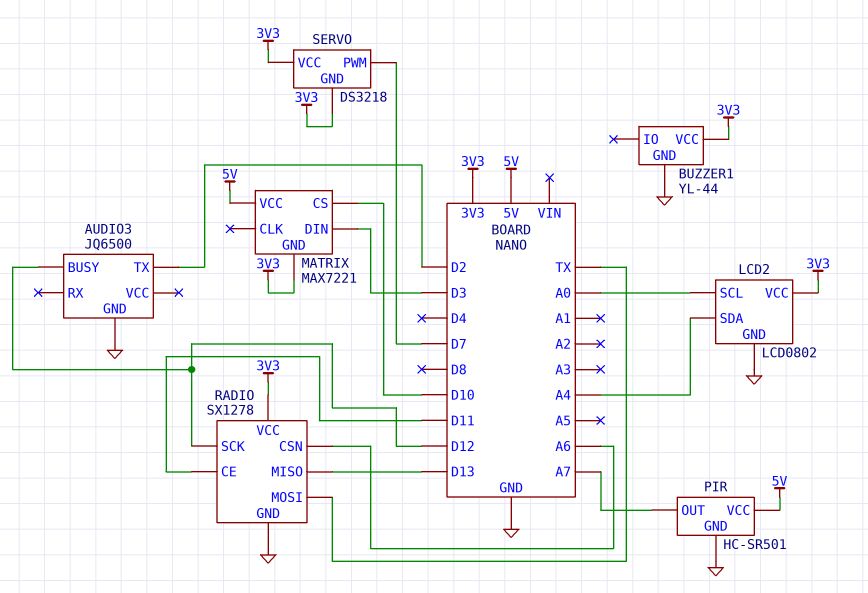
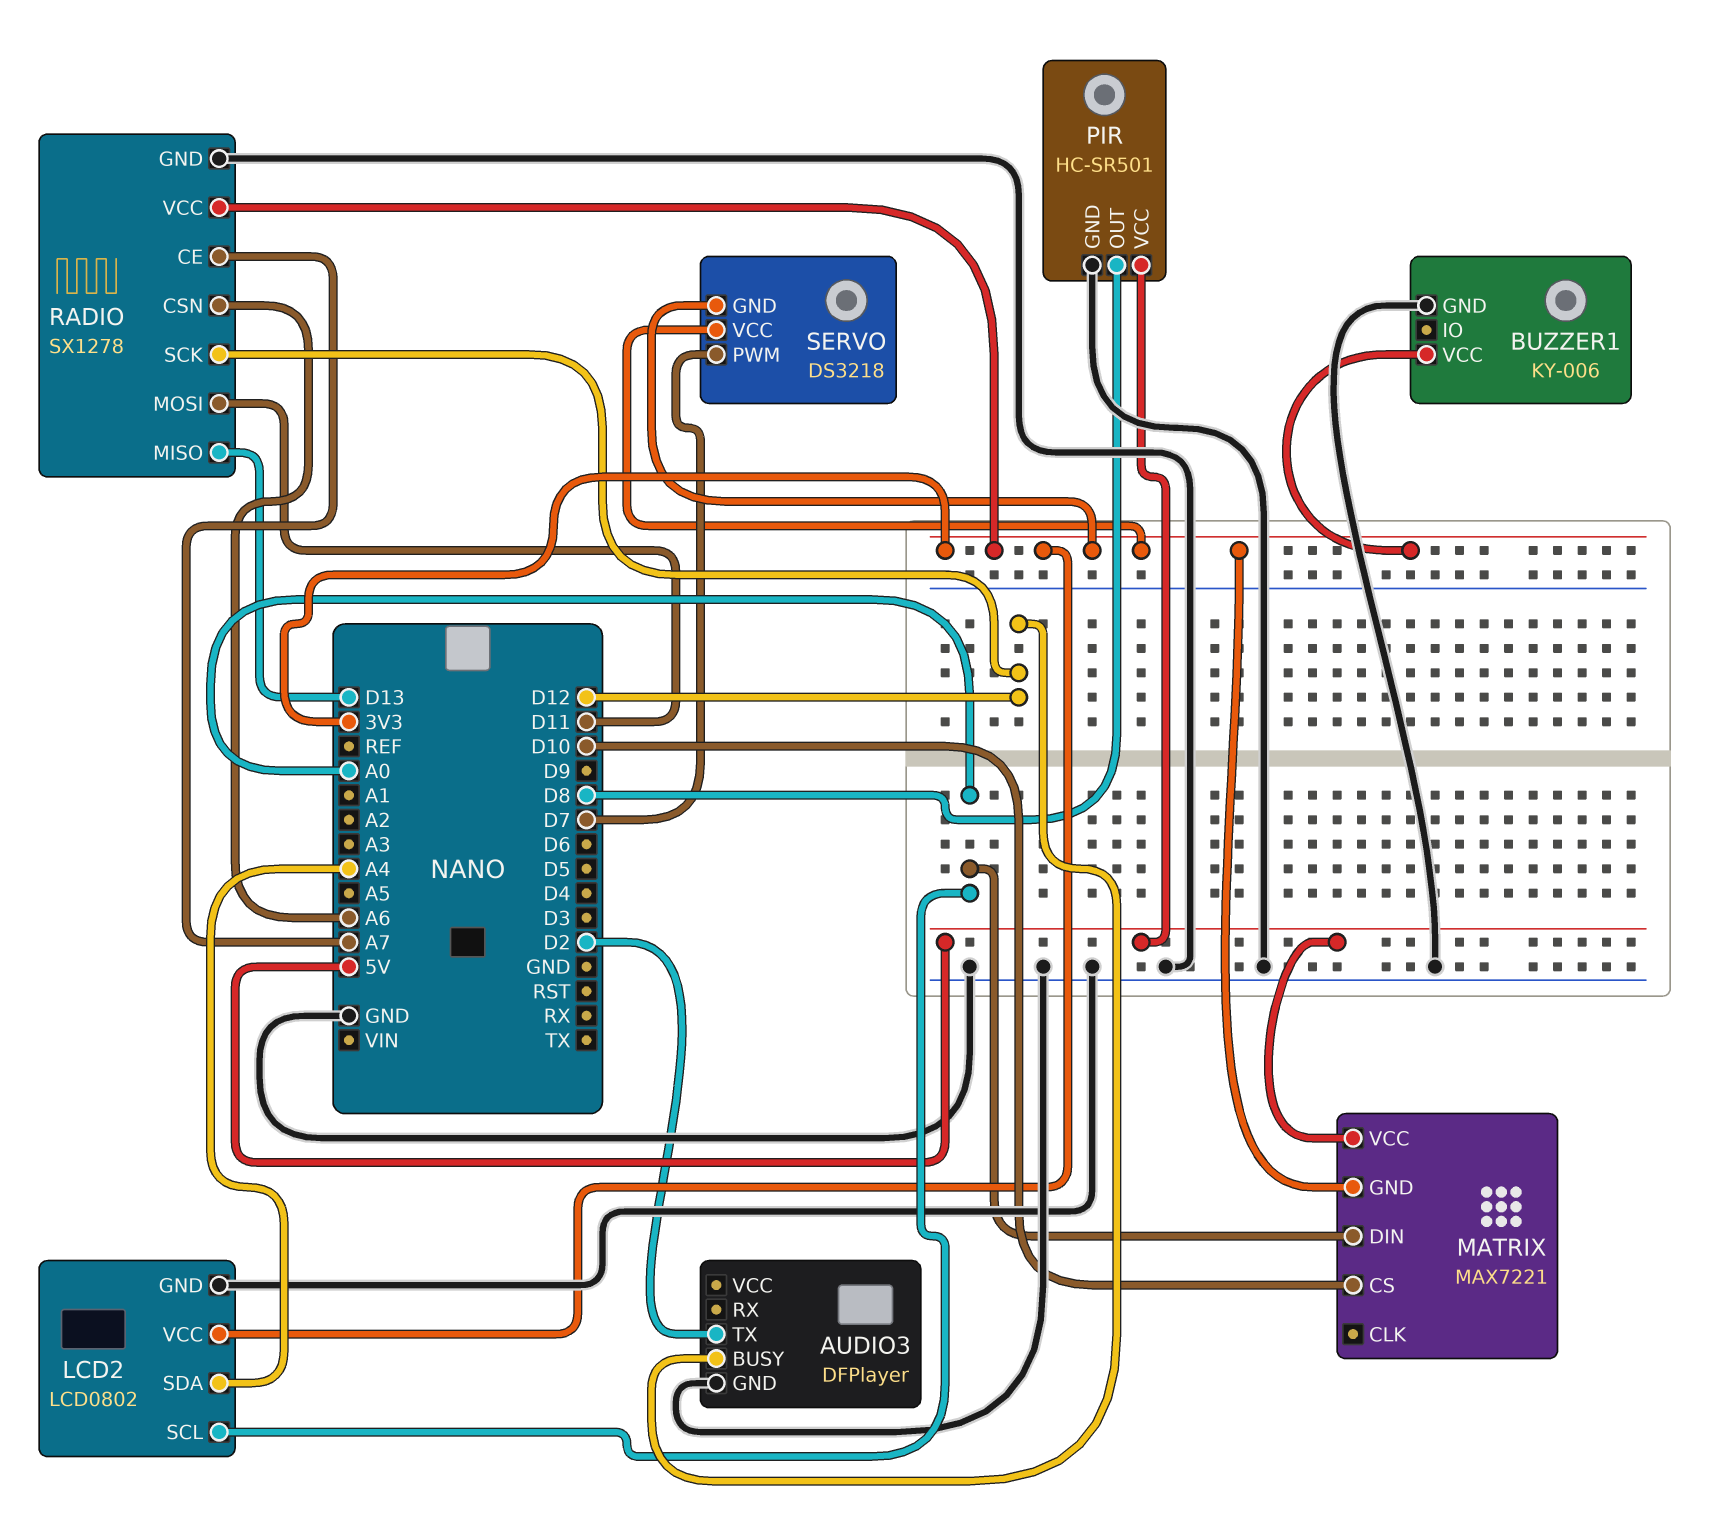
AUDIO3: JQ6500 -> DFPlayer
BUZZER1: YL-44 -> KY-006
MATRIX pin DIN: D3 -> A0
PIR pin OUT: A7 -> D8
RADIO pin CE: D11 -> A7
RADIO pin MOSI: TX -> D11

